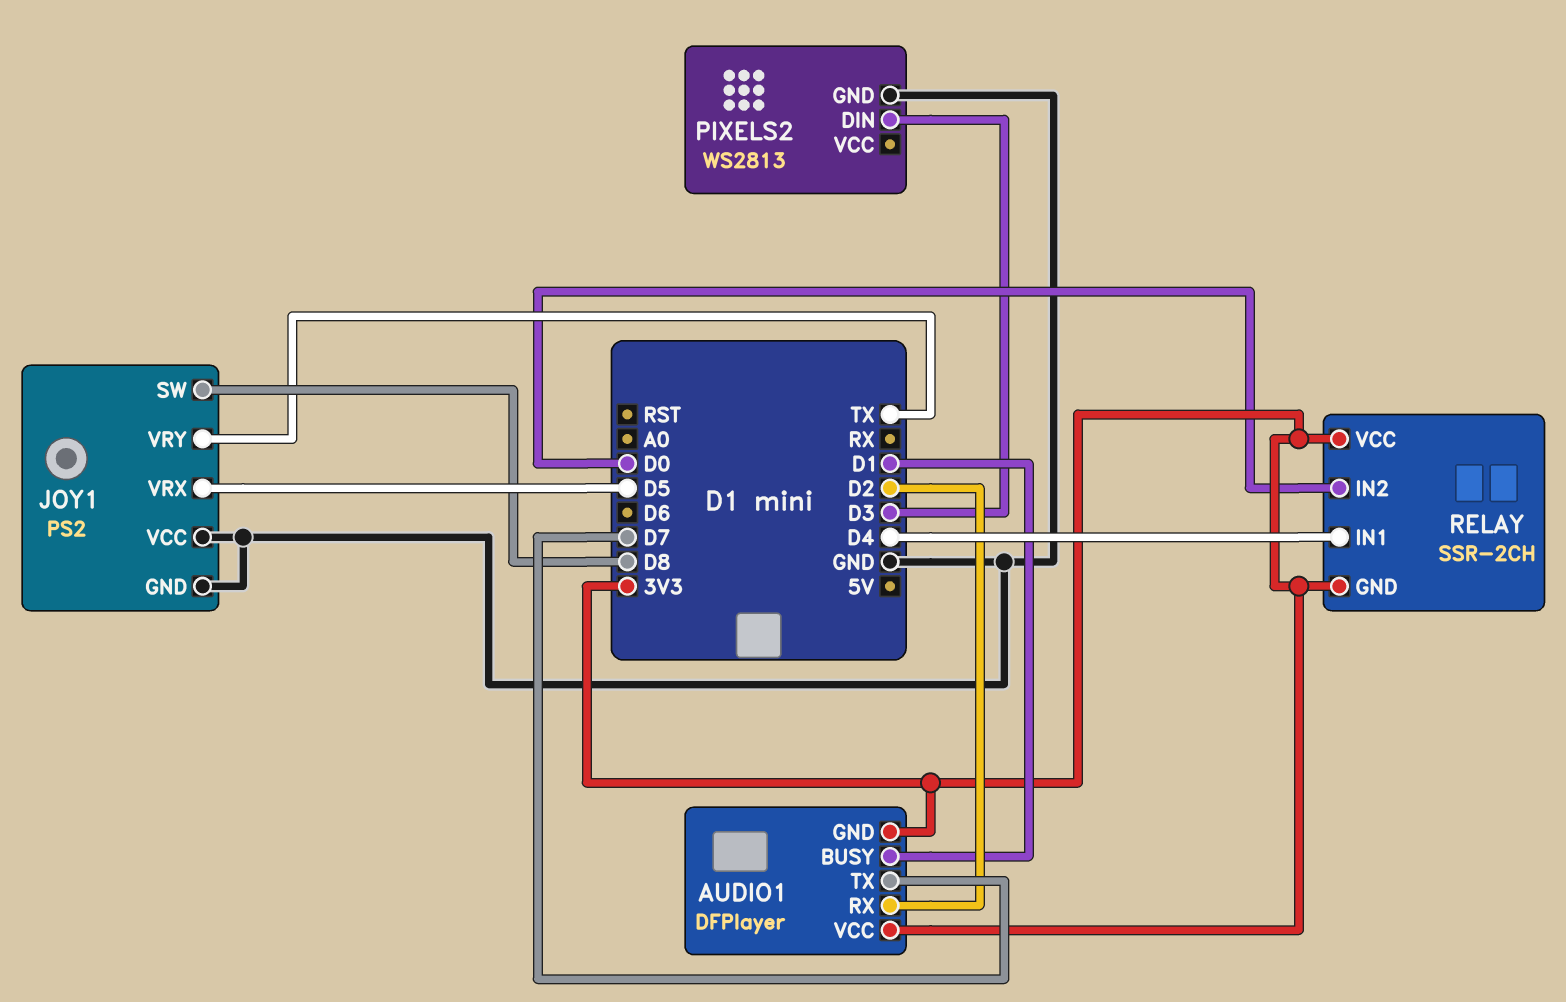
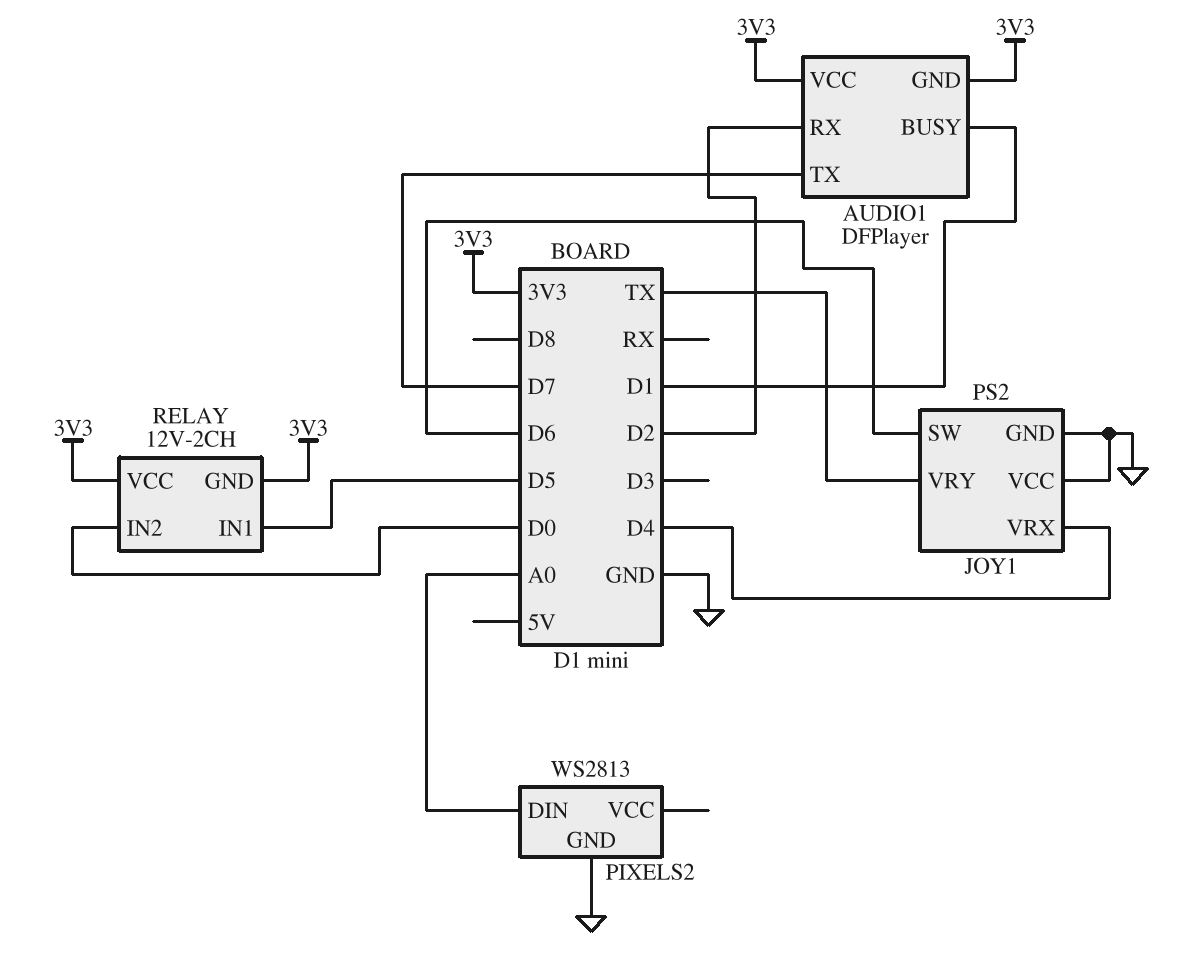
JOY1 pin SW: D8 -> D6
JOY1 pin VRX: D5 -> D4
PIXELS2 pin DIN: D3 -> A0
RELAY: SSR-2CH -> 12V-2CH
RELAY pin IN1: D4 -> D5

